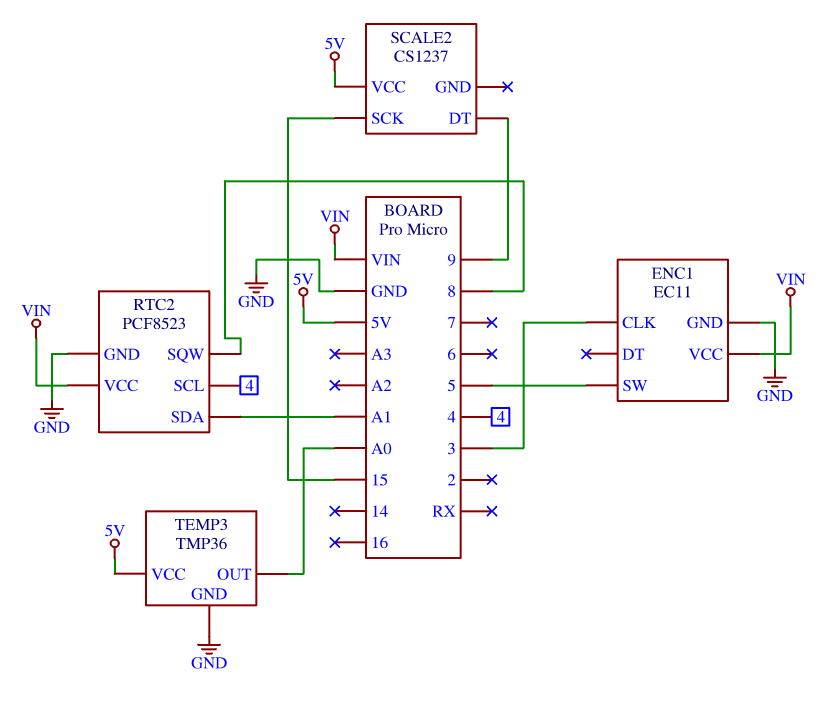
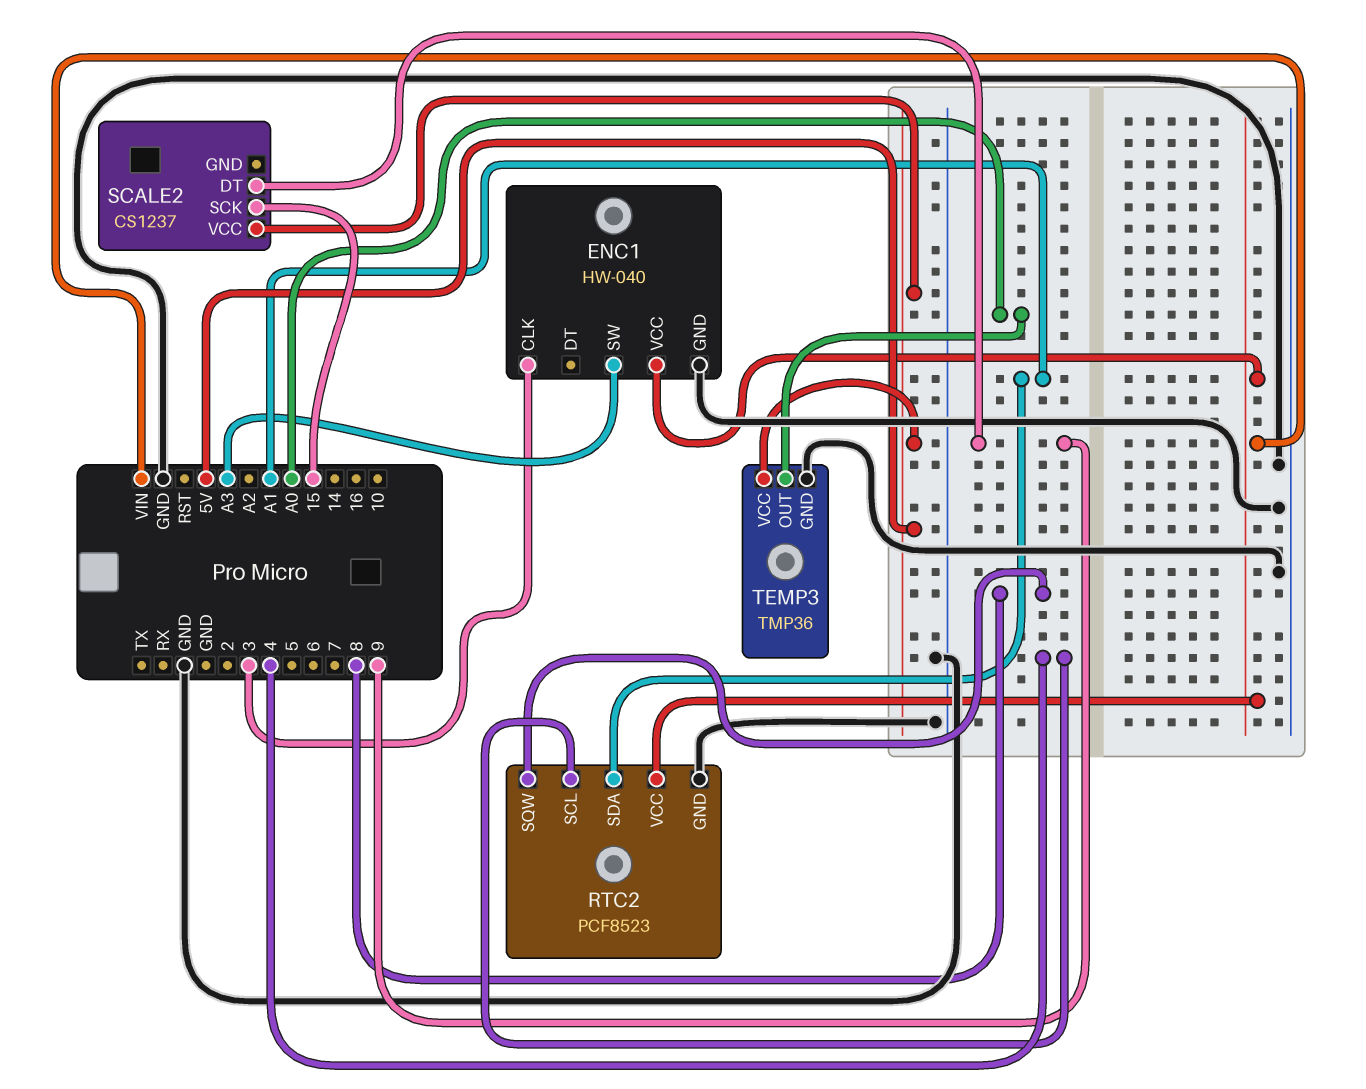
ENC1: EC11 -> HW-040
ENC1 pin SW: 5 -> A3

